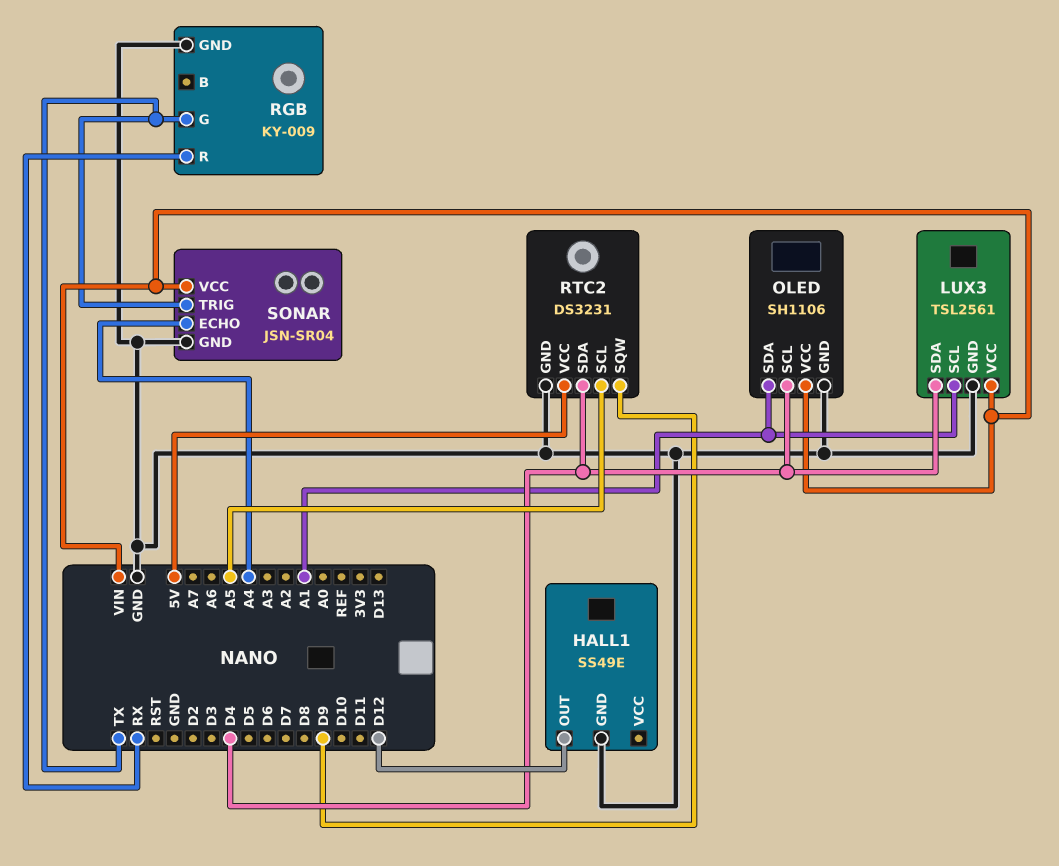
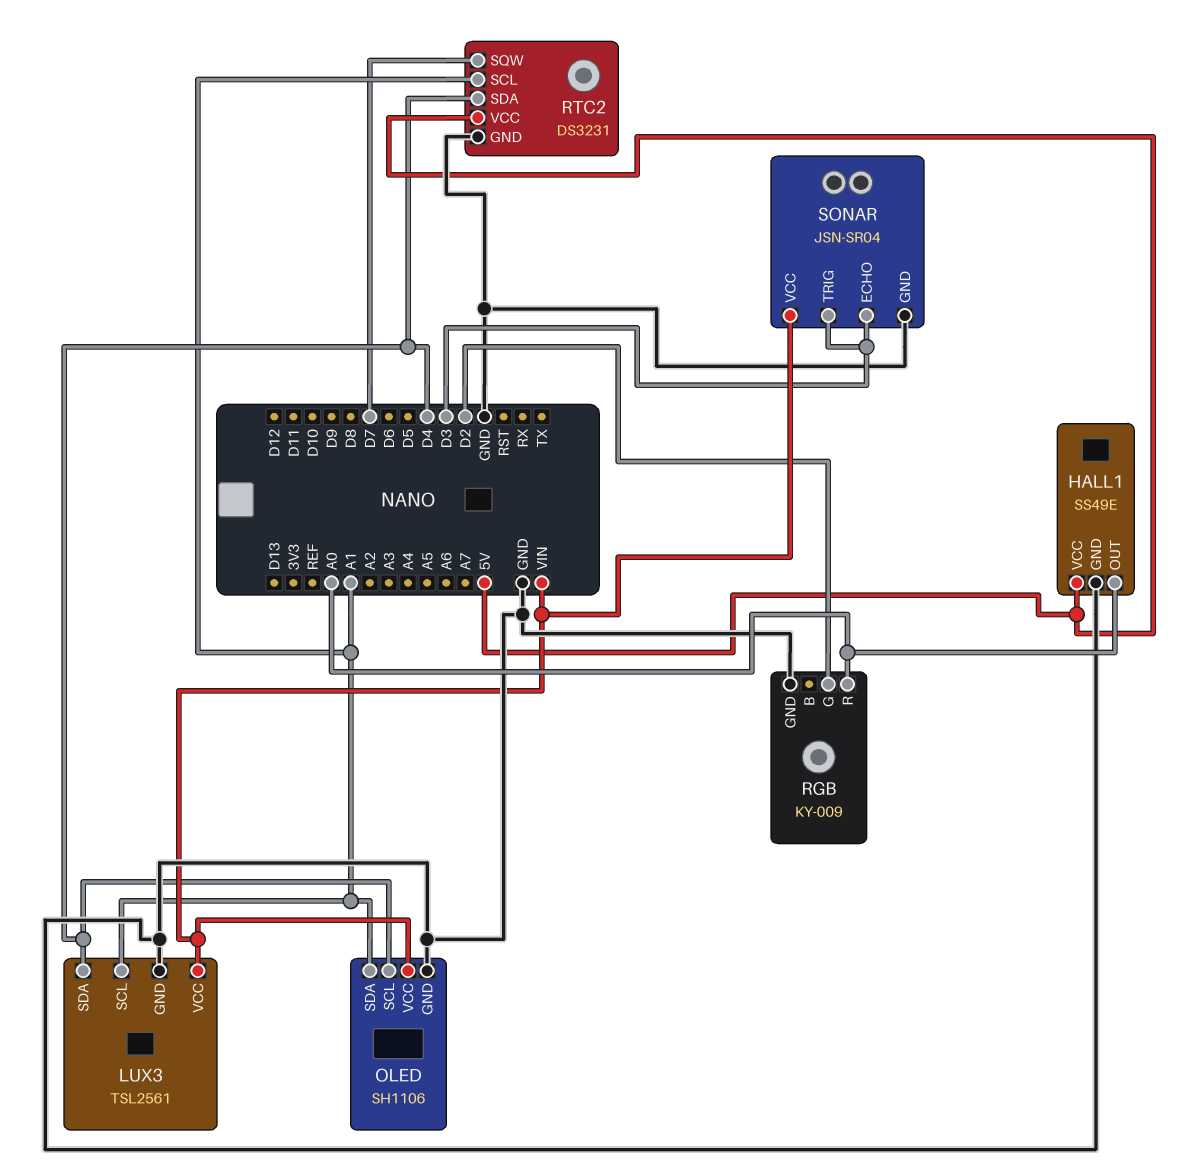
HALL1 pin OUT: D12 -> A0
HALL1 pin VCC: none -> 5V
RGB pin G: TX -> D2
RGB pin R: RX -> A0
RTC2 pin SCL: A5 -> A1
RTC2 pin SQW: D9 -> D7
SONAR pin ECHO: A4 -> D3
SONAR pin TRIG: TX -> D3

